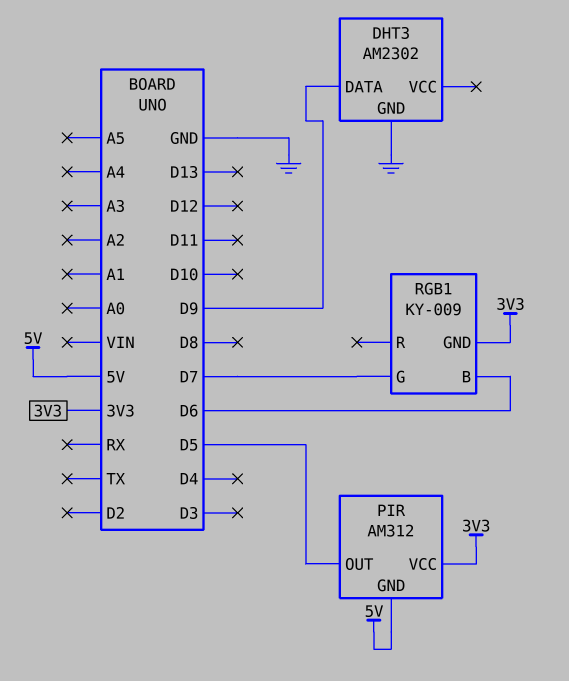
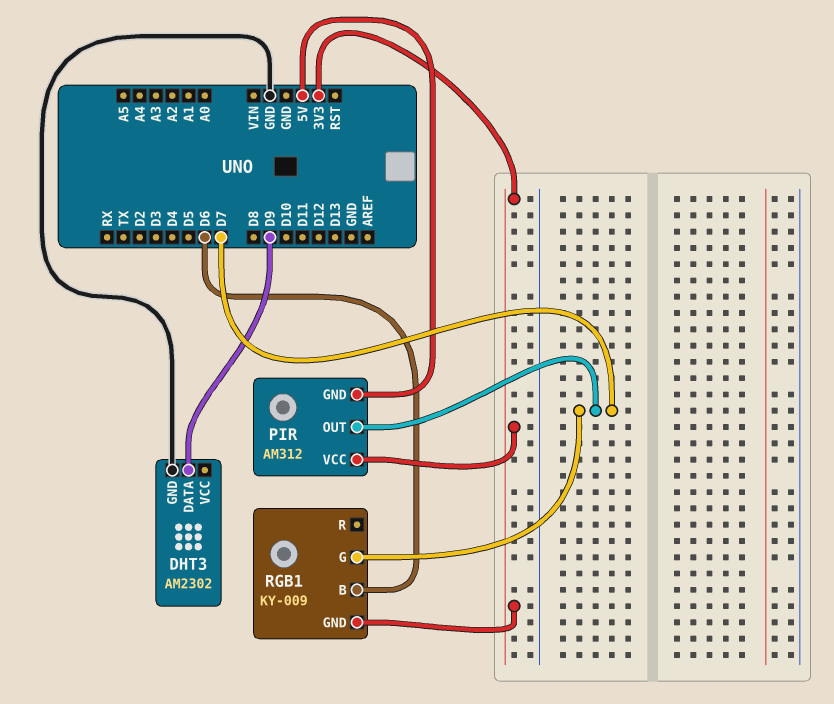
PIR pin OUT: D5 -> D7

